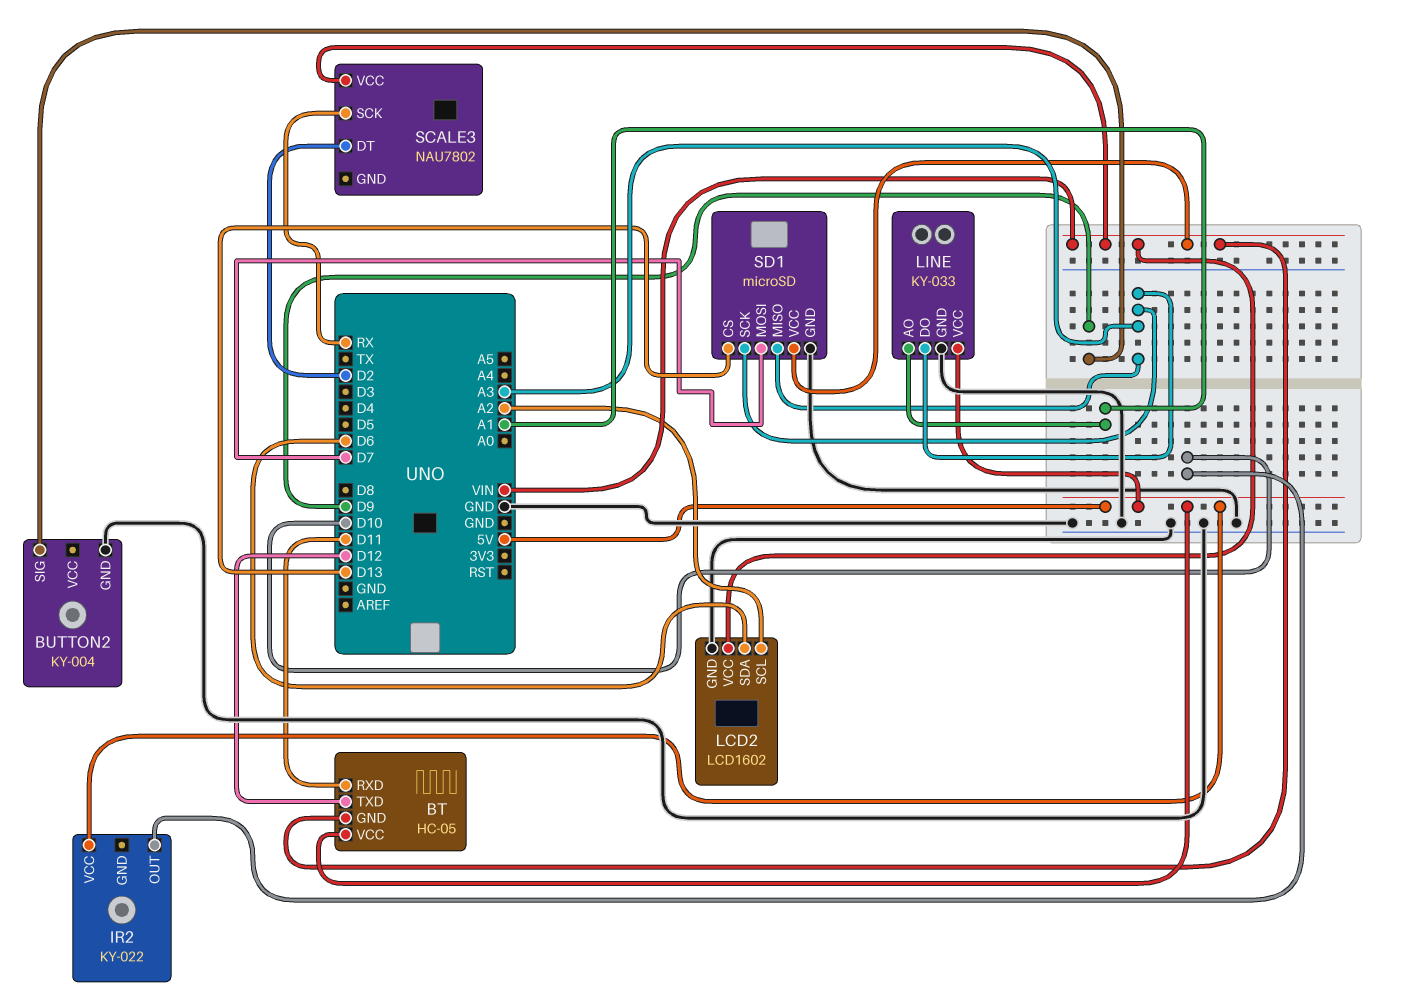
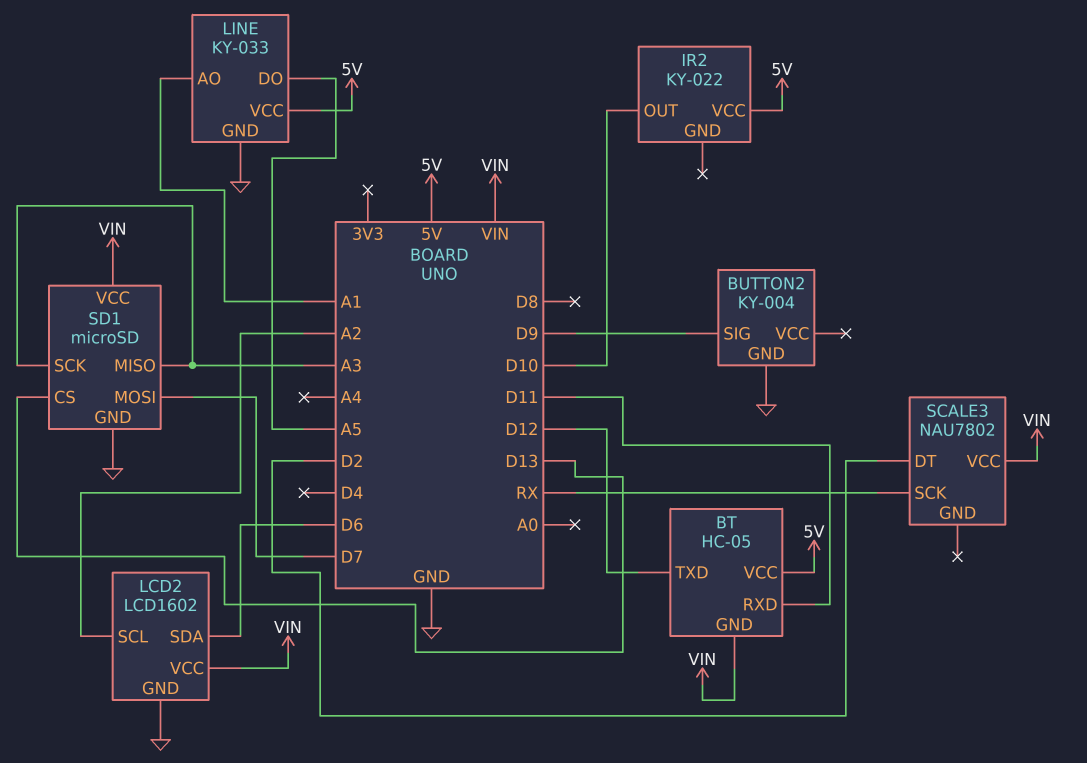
LINE pin DO: A3 -> A5

